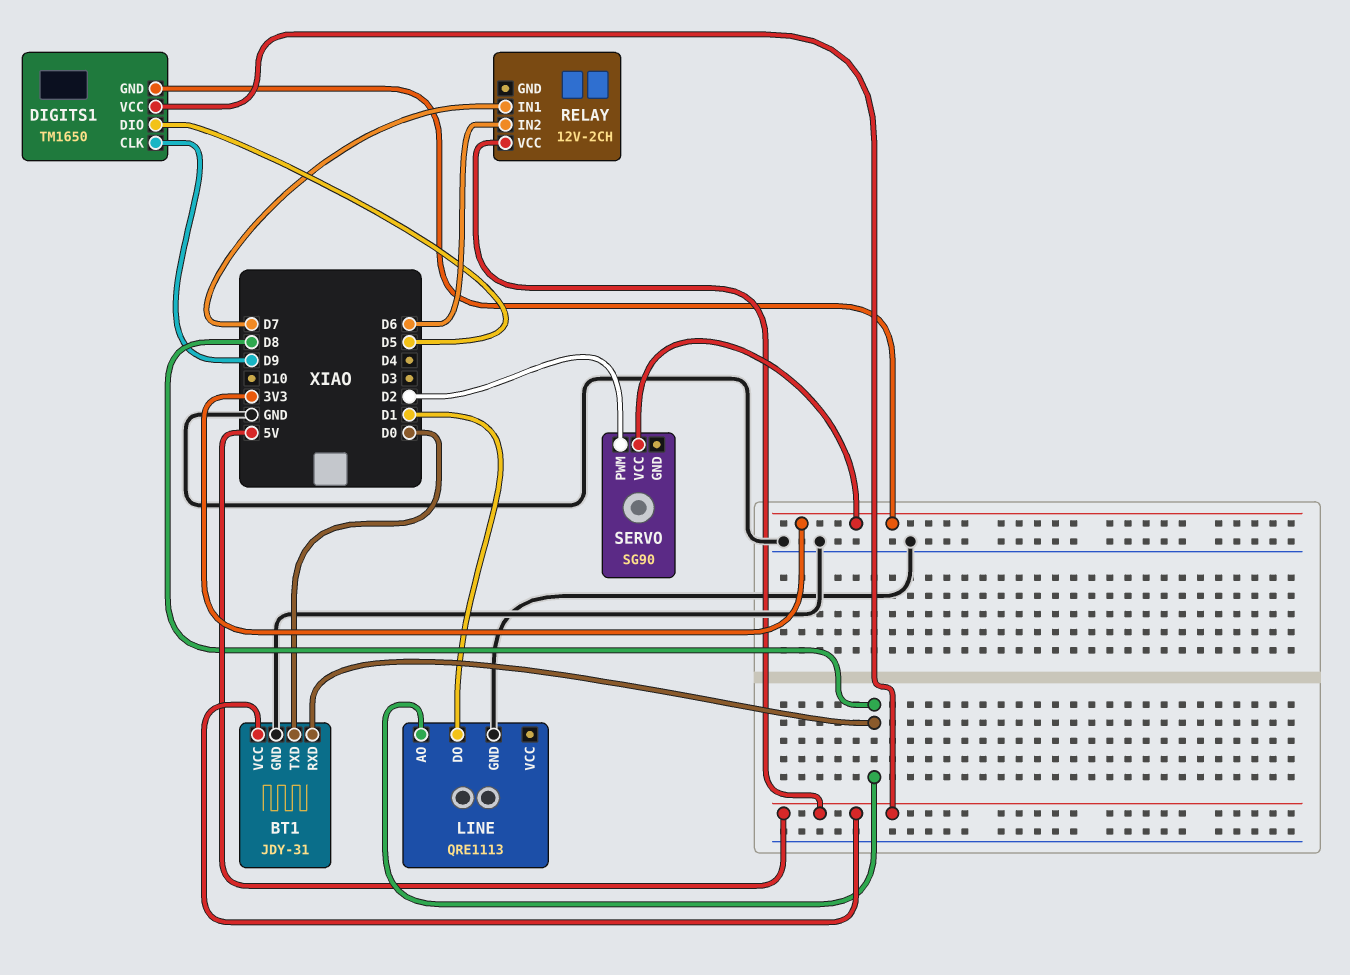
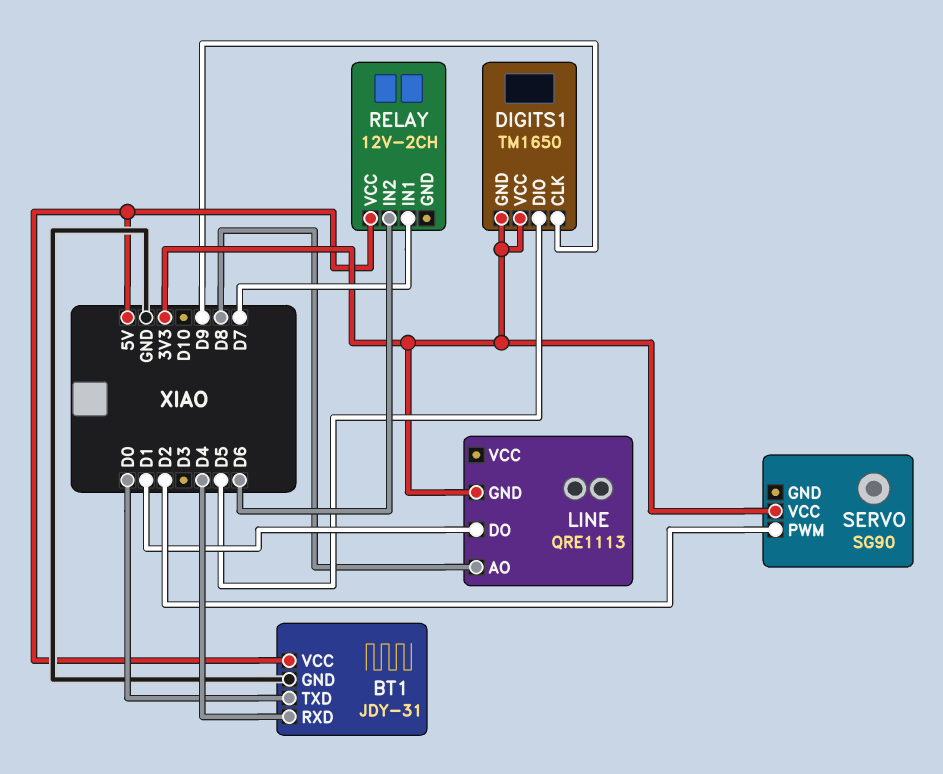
BT1 pin RXD: D8 -> D4
DIGITS1 pin VCC: 5V -> 3V3
LINE pin GND: GND -> 3V3

